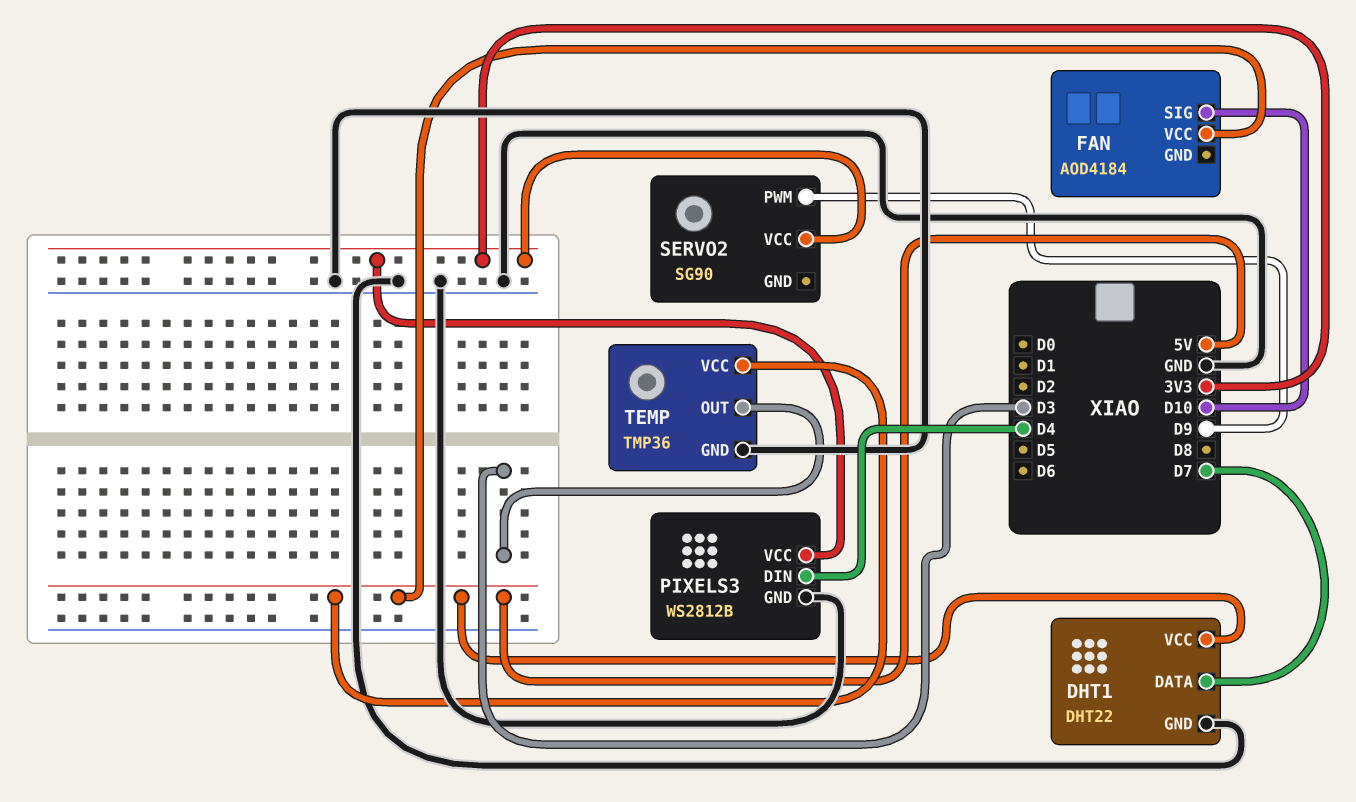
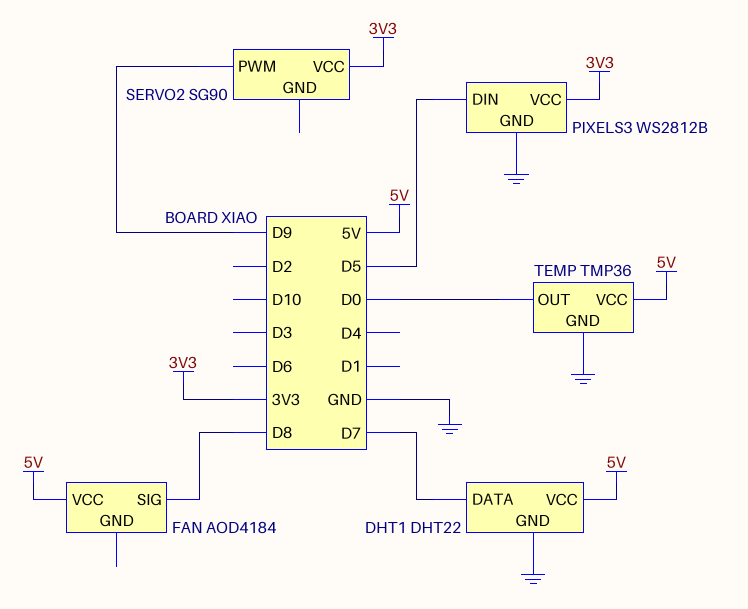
FAN pin SIG: D10 -> D8
PIXELS3 pin DIN: D4 -> D5
TEMP pin OUT: D3 -> D0

